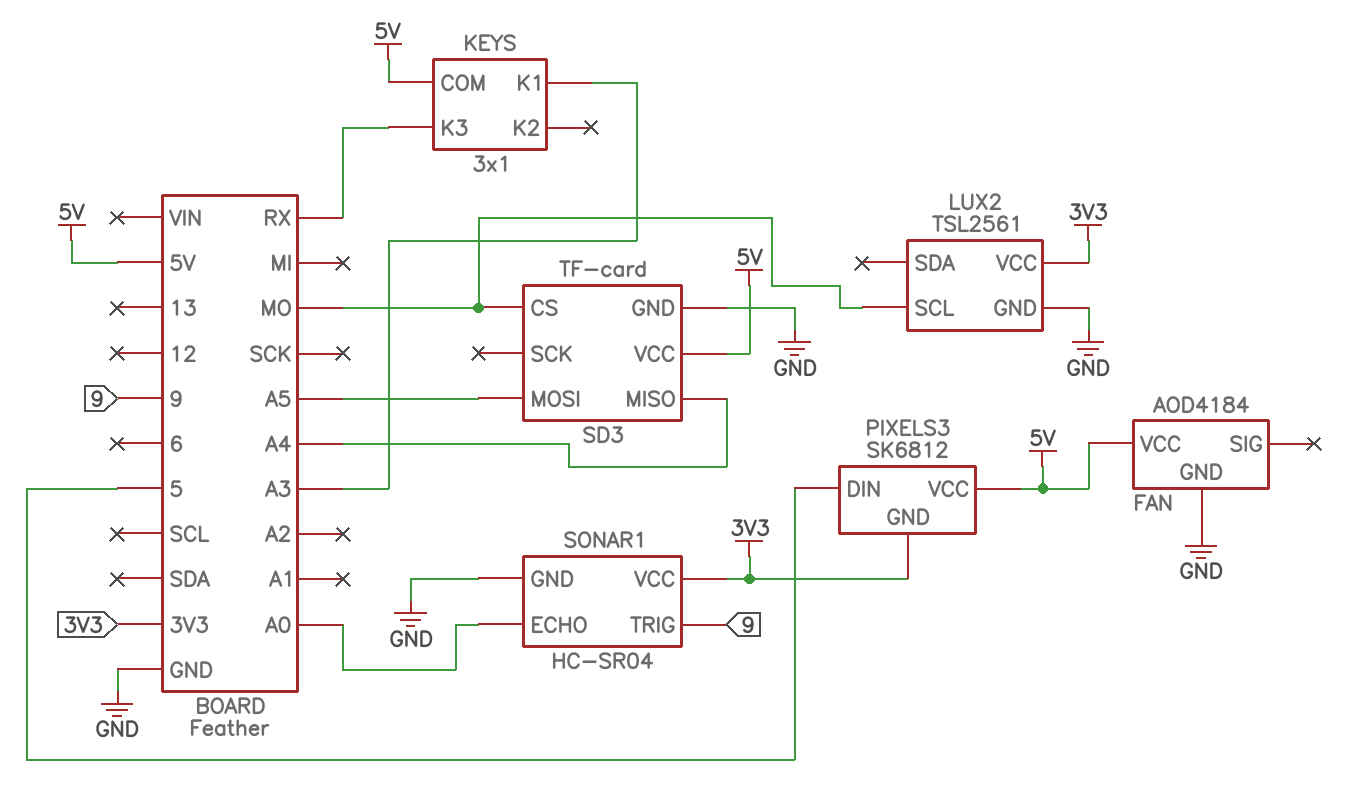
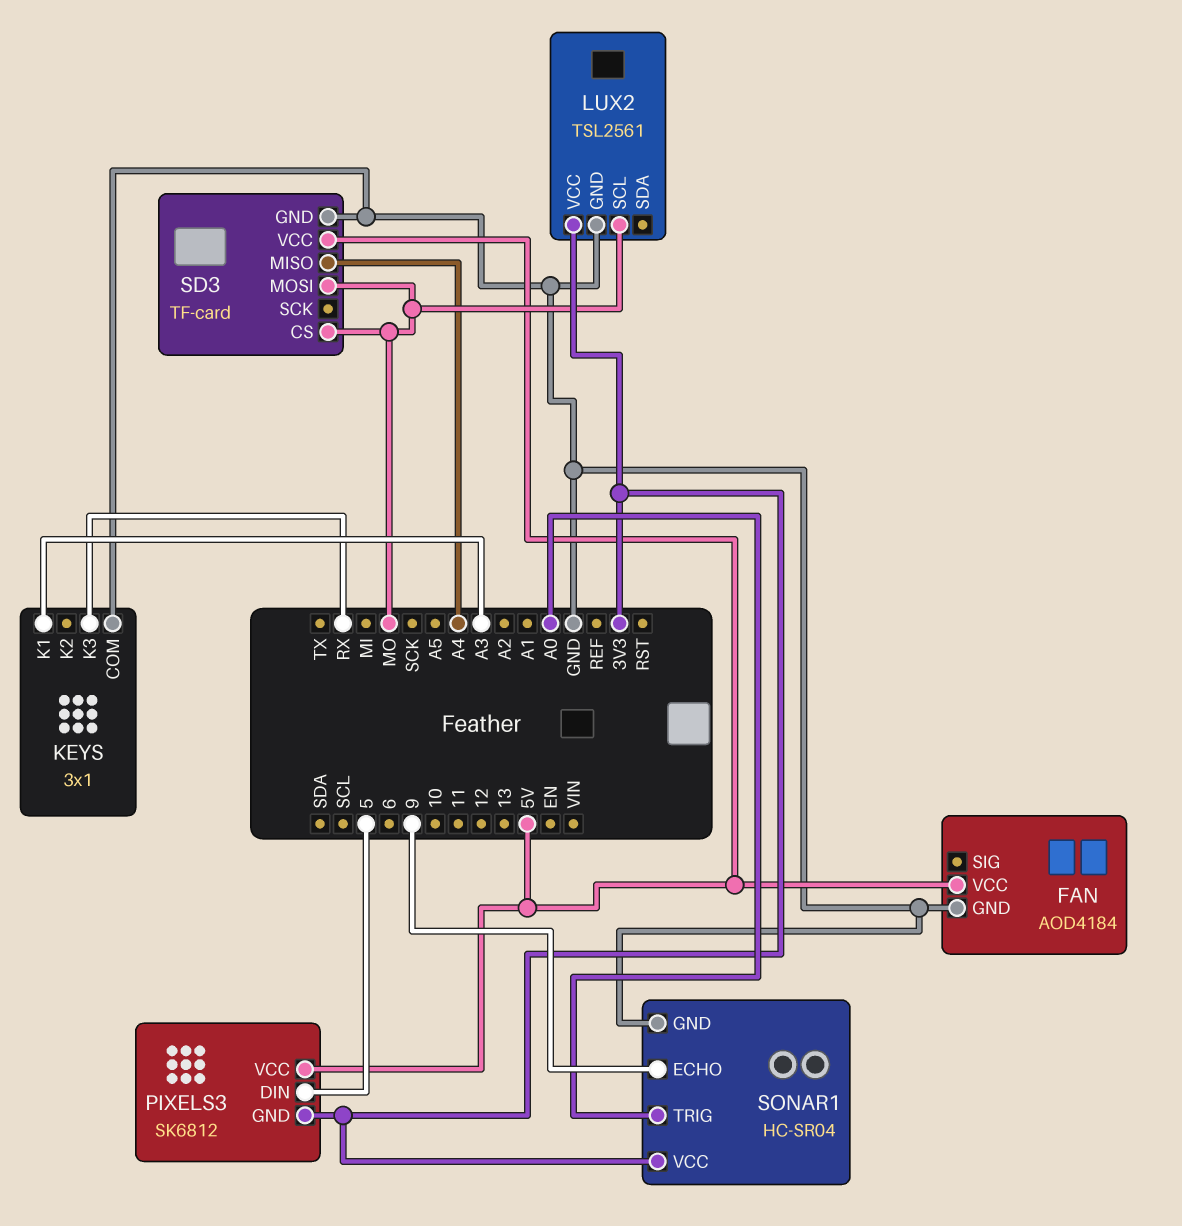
KEYS pin COM: 5V -> GND
SD3 pin MOSI: A5 -> MO
SONAR1 pin ECHO: A0 -> 9
SONAR1 pin TRIG: 9 -> A0

